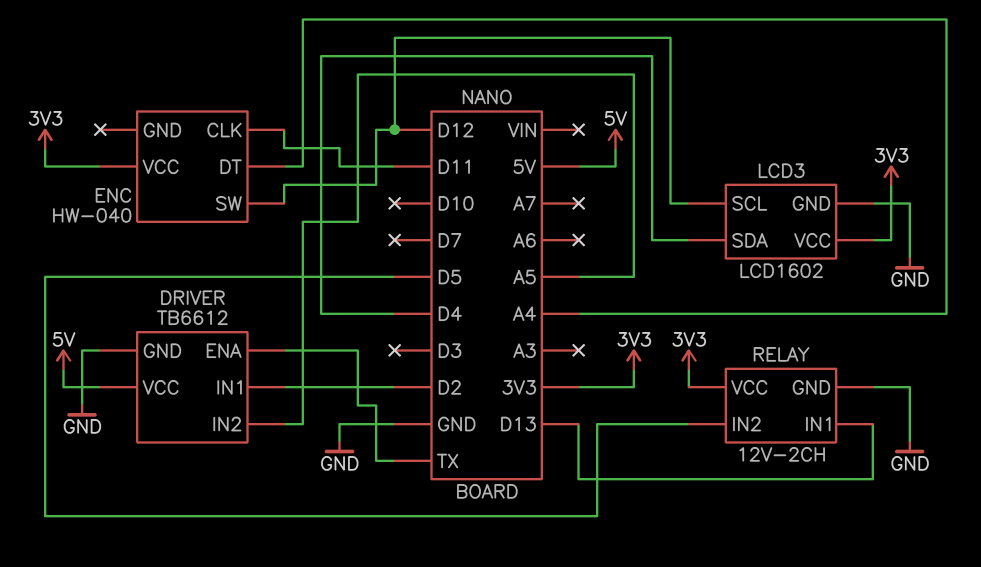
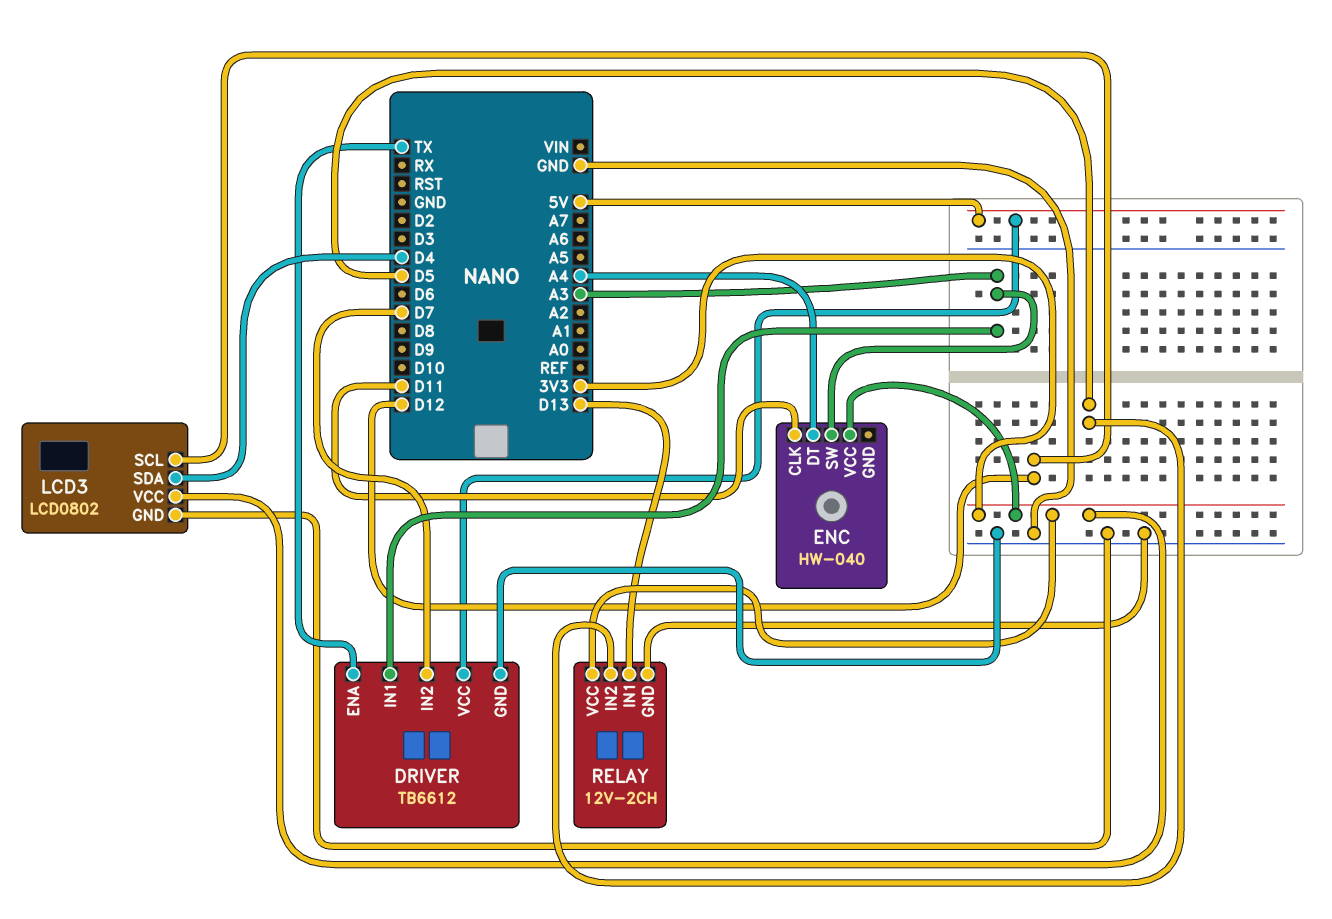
DRIVER pin IN1: D2 -> A3
DRIVER pin IN2: A5 -> D7
ENC pin SW: D12 -> A3
LCD3: LCD1602 -> LCD0802

